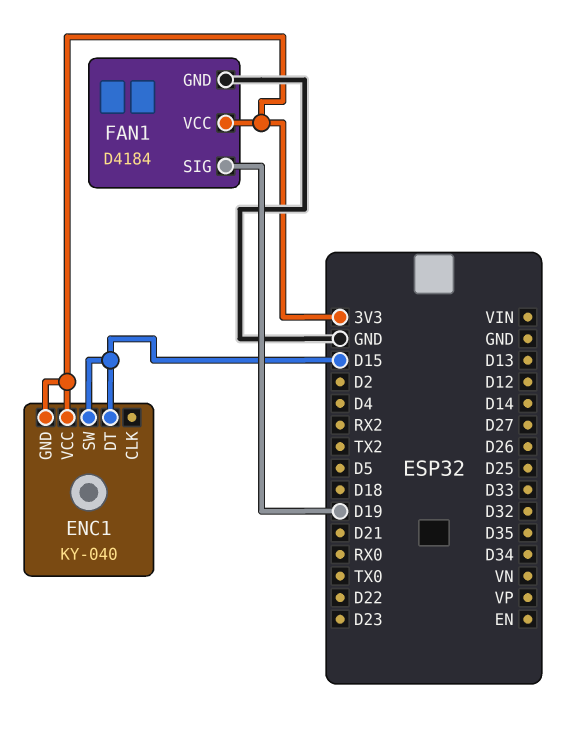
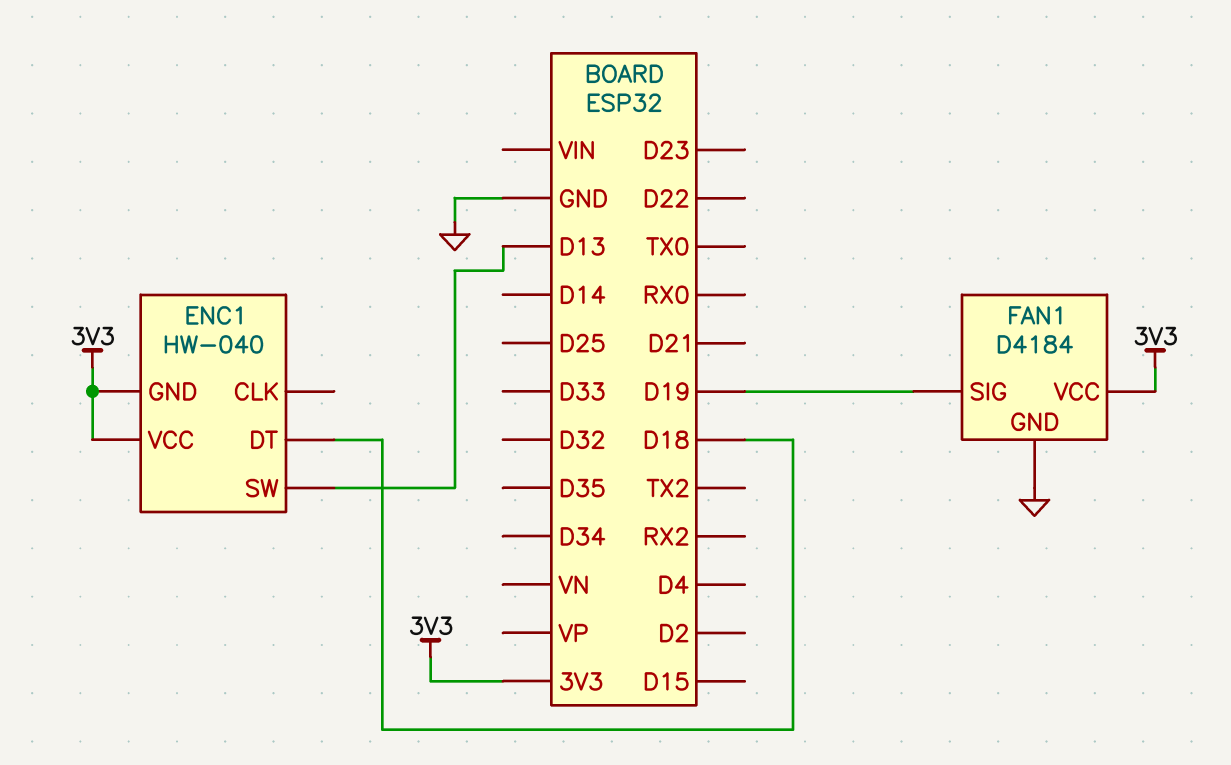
ENC1: KY-040 -> HW-040
ENC1 pin DT: D15 -> D18
ENC1 pin SW: D15 -> D13

